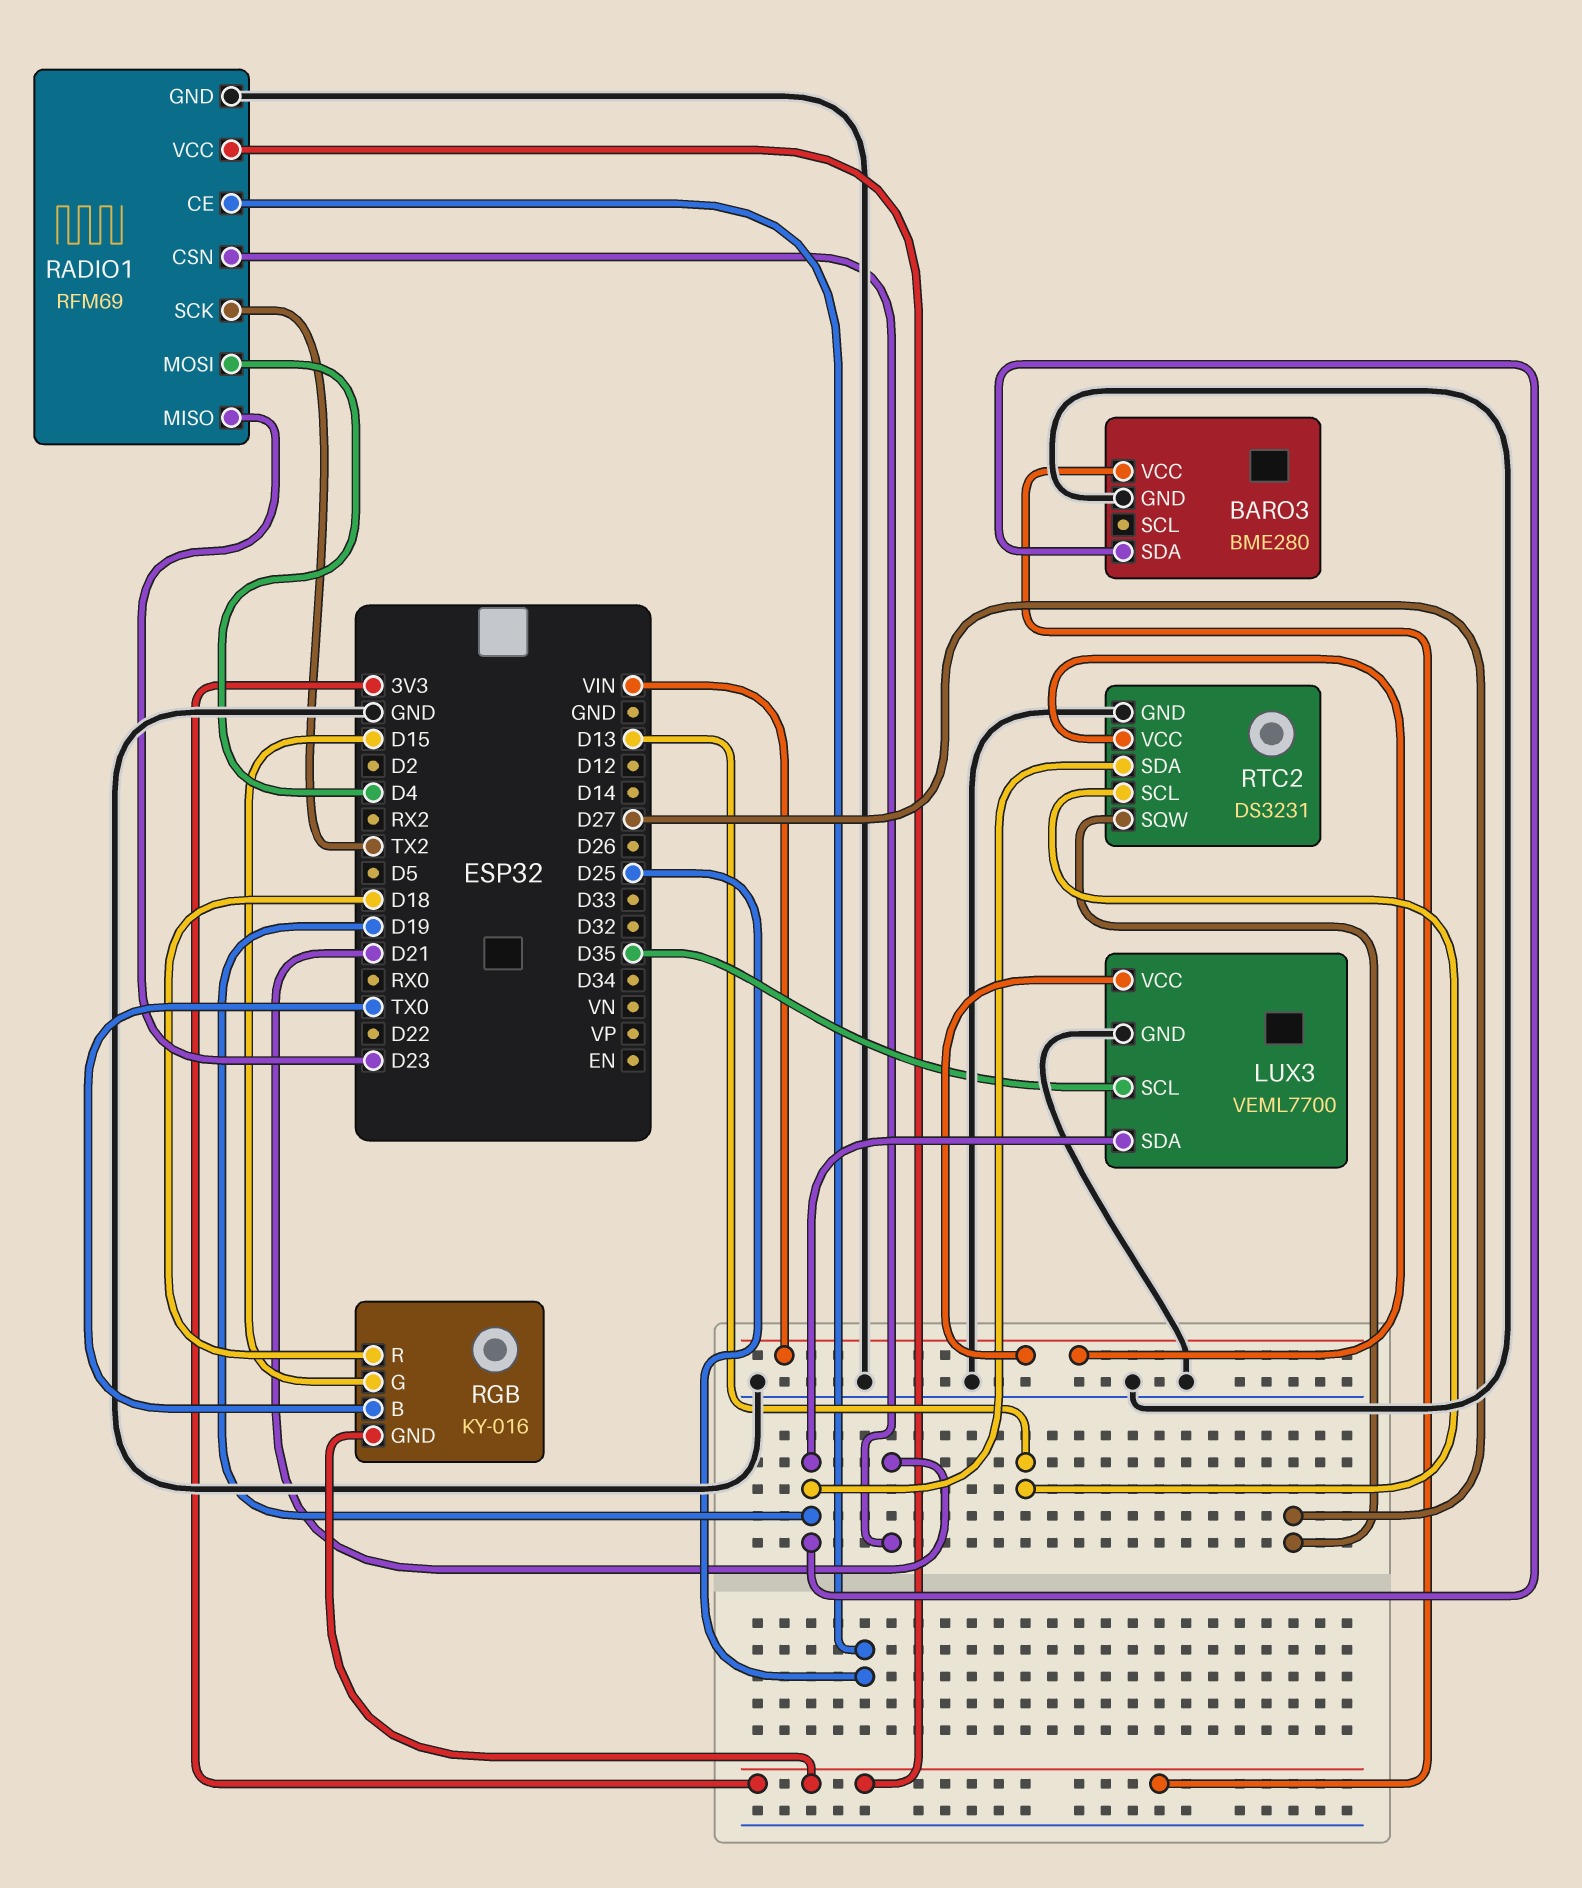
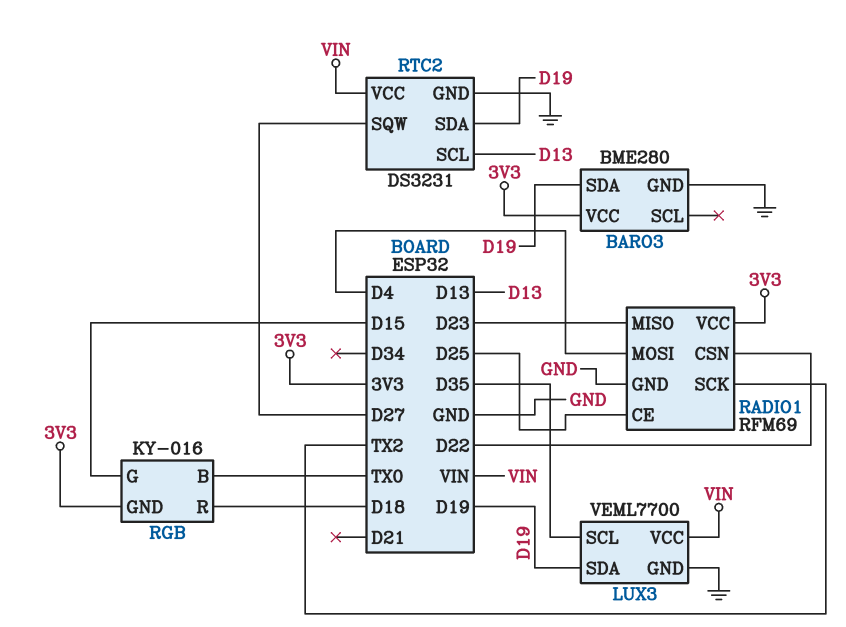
RADIO1 pin CSN: D21 -> D22

